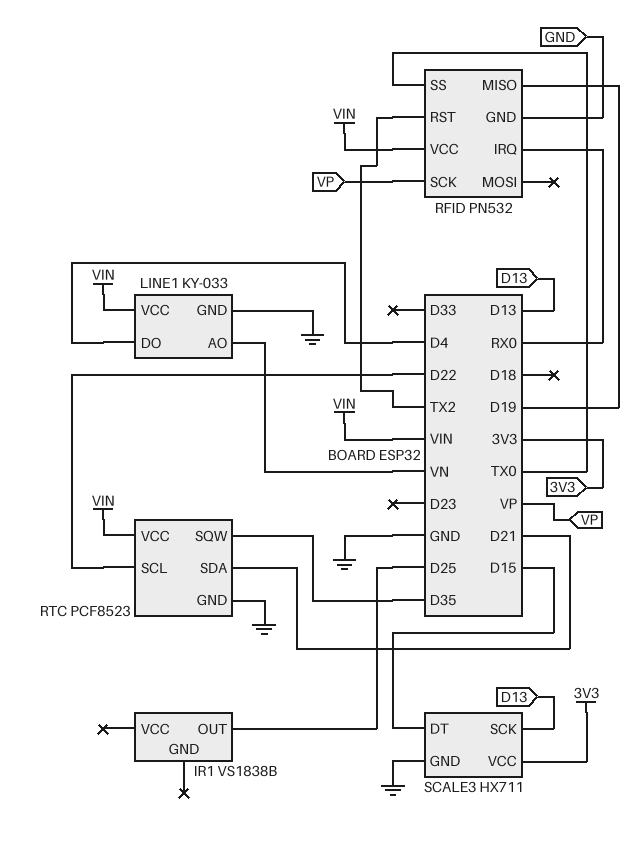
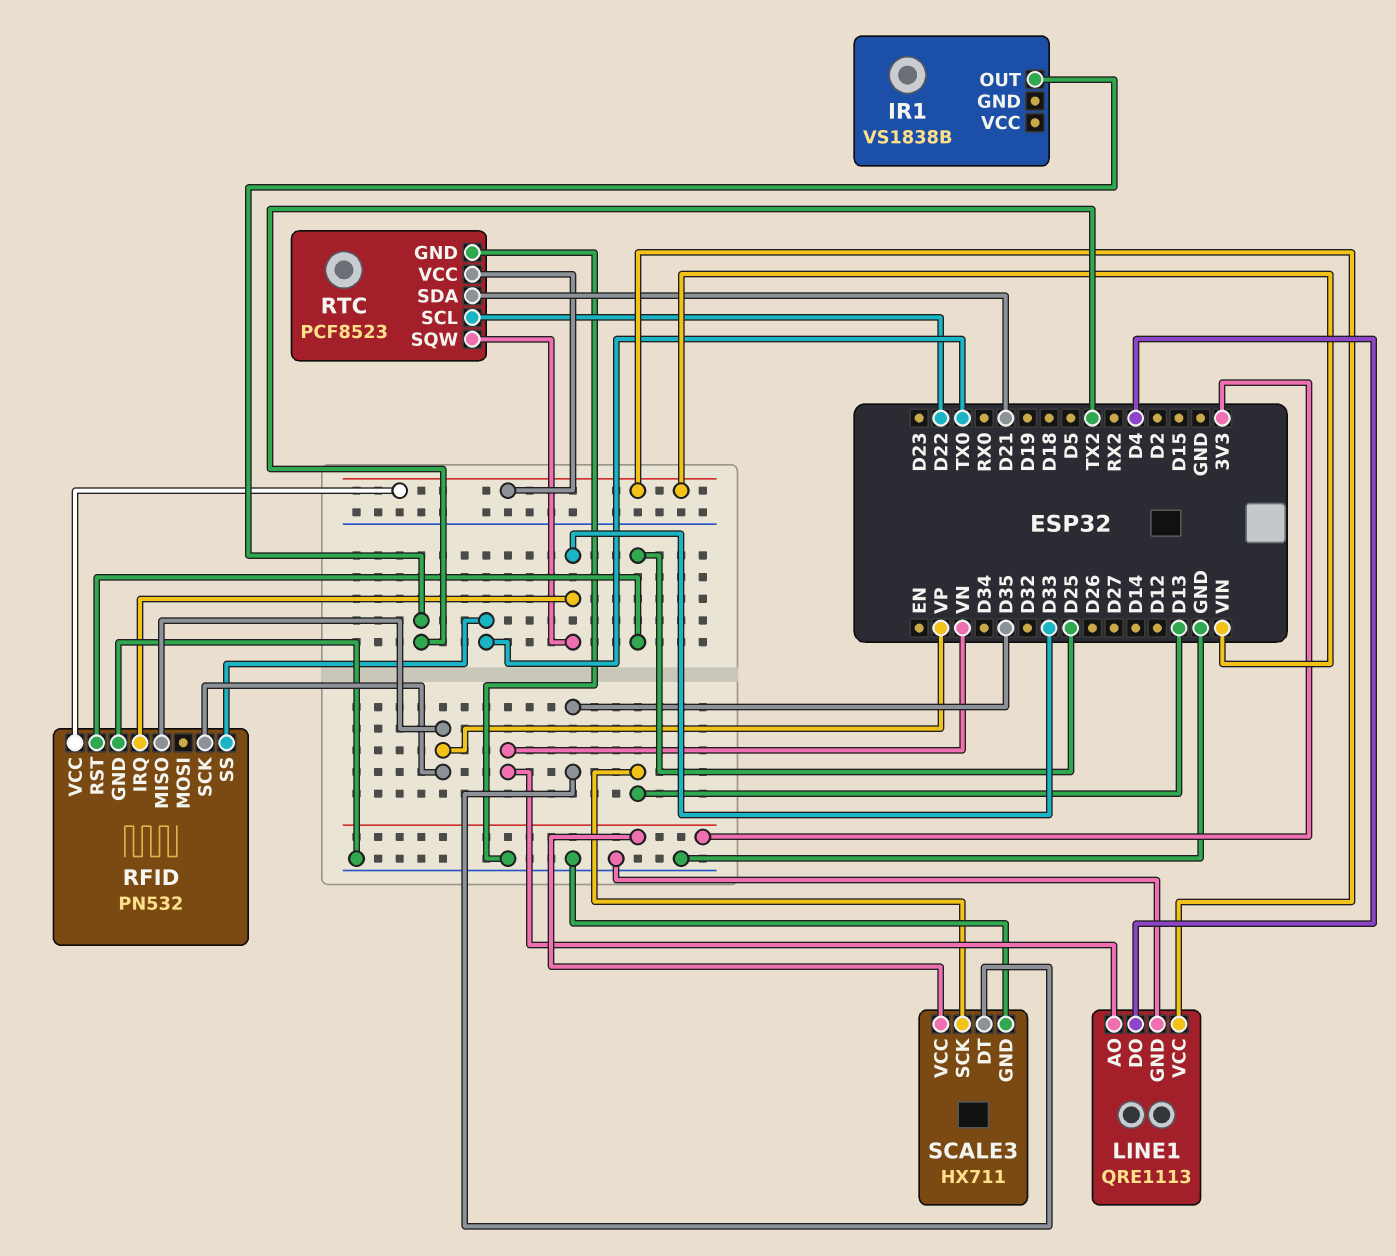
IR1 pin OUT: D25 -> TX2
LINE1: KY-033 -> QRE1113
RFID pin IRQ: RX0 -> D33
RFID pin MISO: D19 -> VP
RFID pin RST: TX2 -> D25
RTC pin SQW: D35 -> D33
SCALE3 pin DT: D15 -> D35

